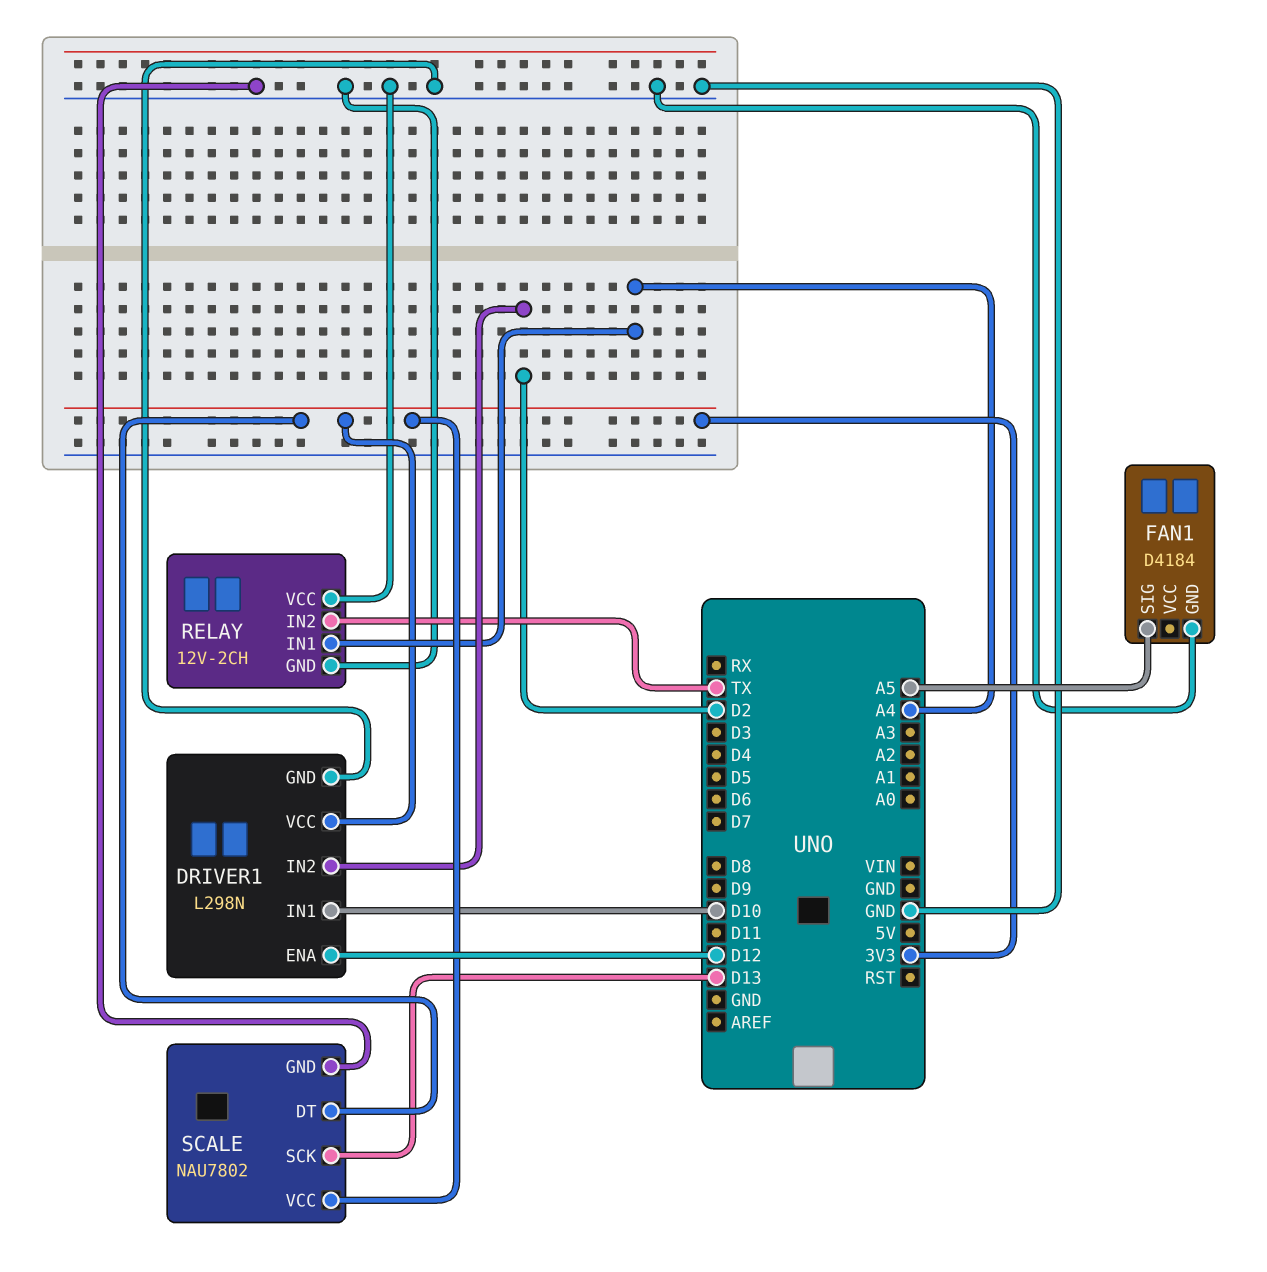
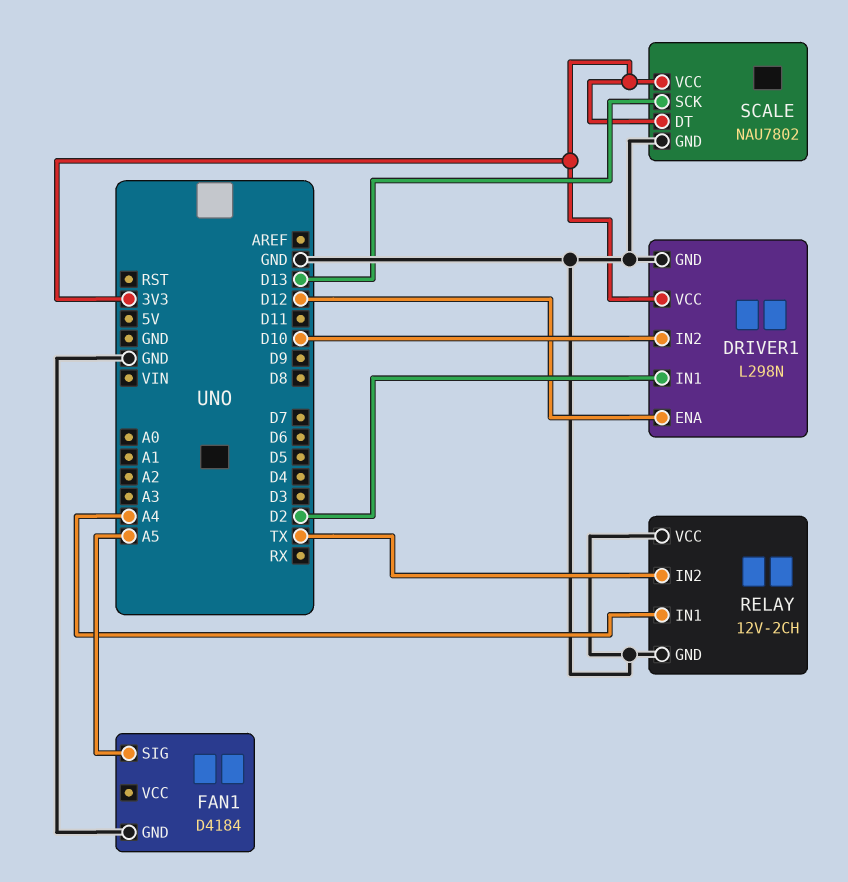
DRIVER1 pin IN1: D10 -> D2
DRIVER1 pin IN2: D2 -> D10

